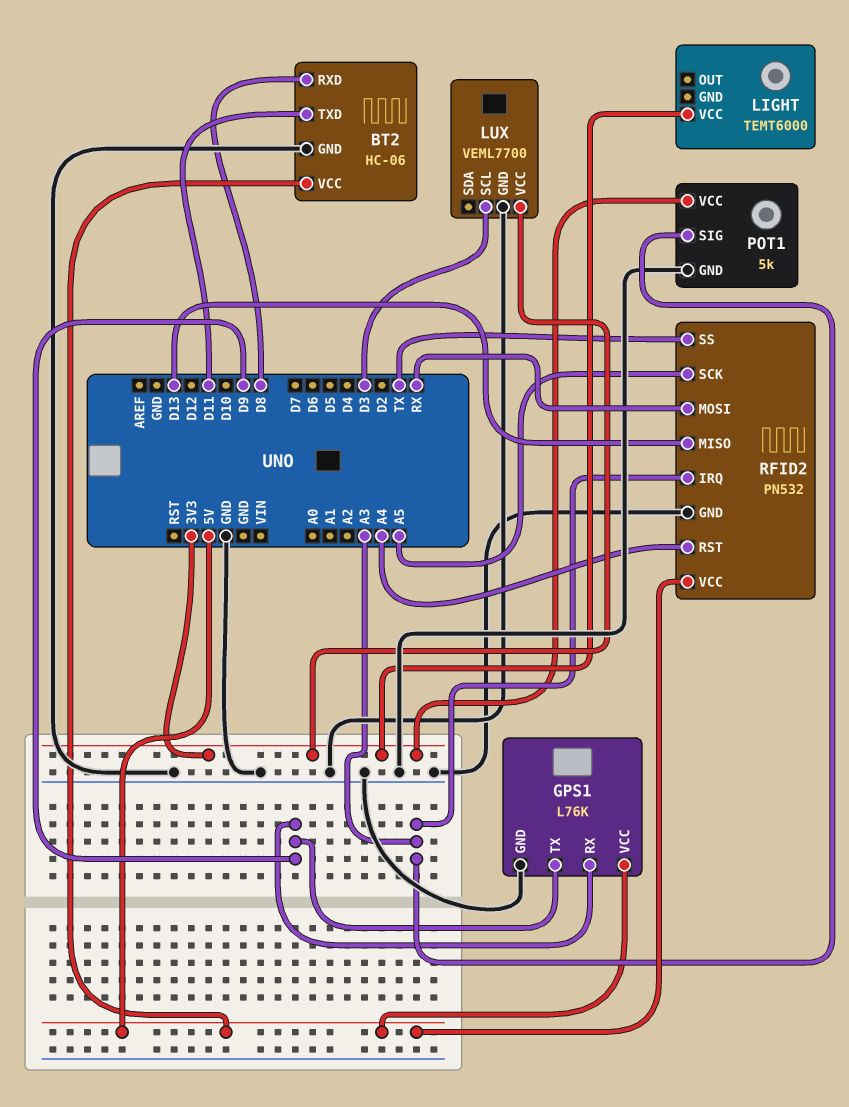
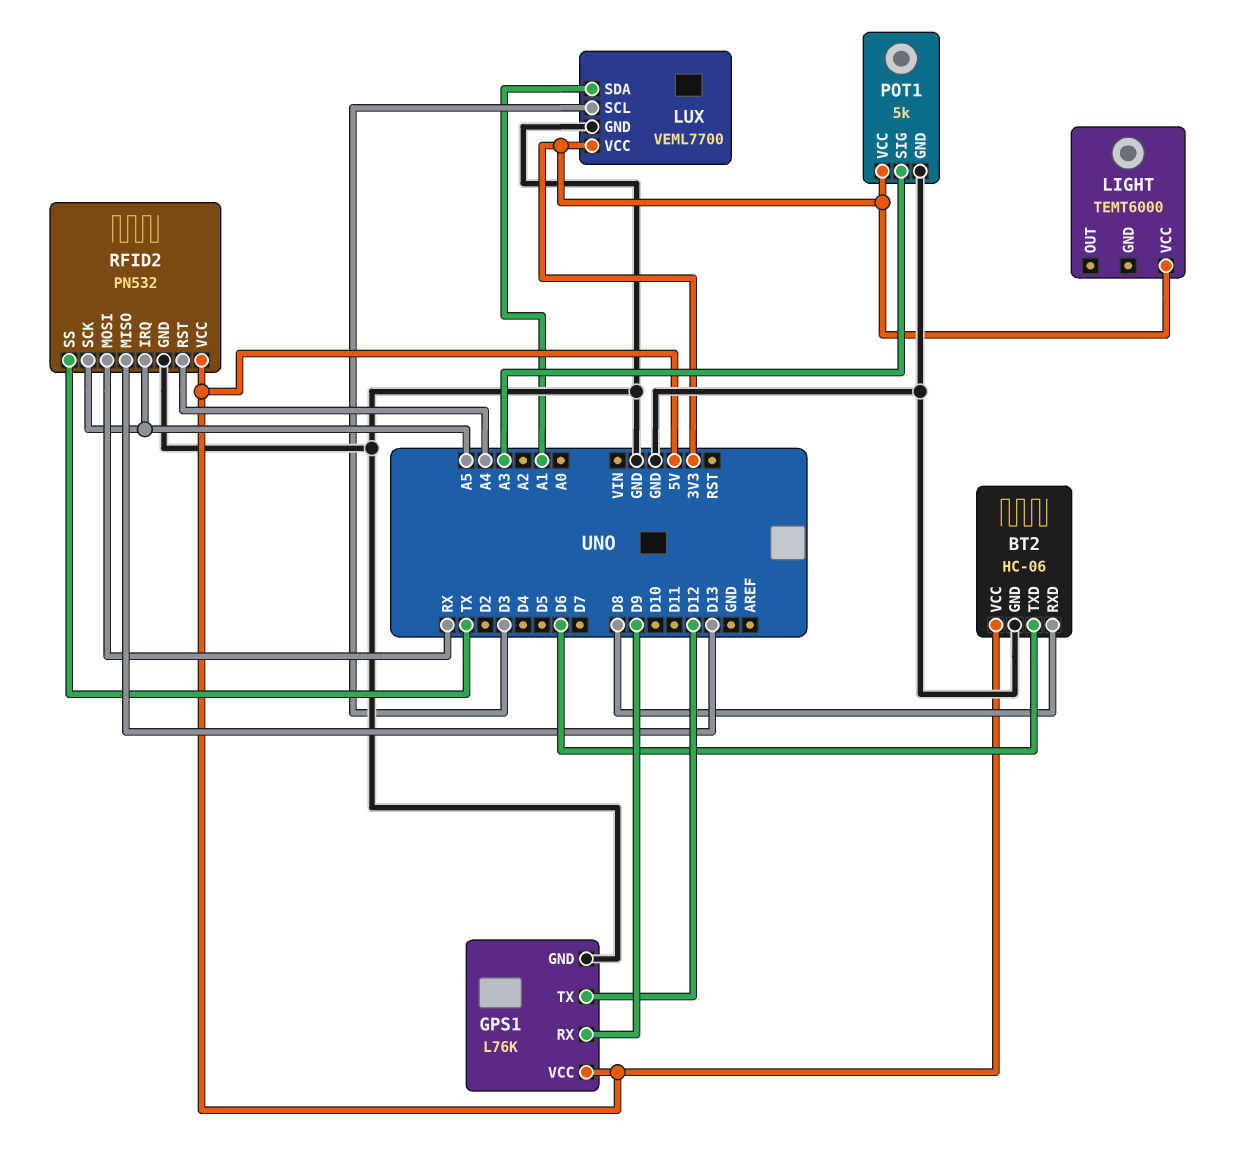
BT2 pin TXD: D11 -> D6
GPS1 pin TX: D9 -> D12
LUX pin SDA: none -> A1
RFID2 pin IRQ: A3 -> A5

